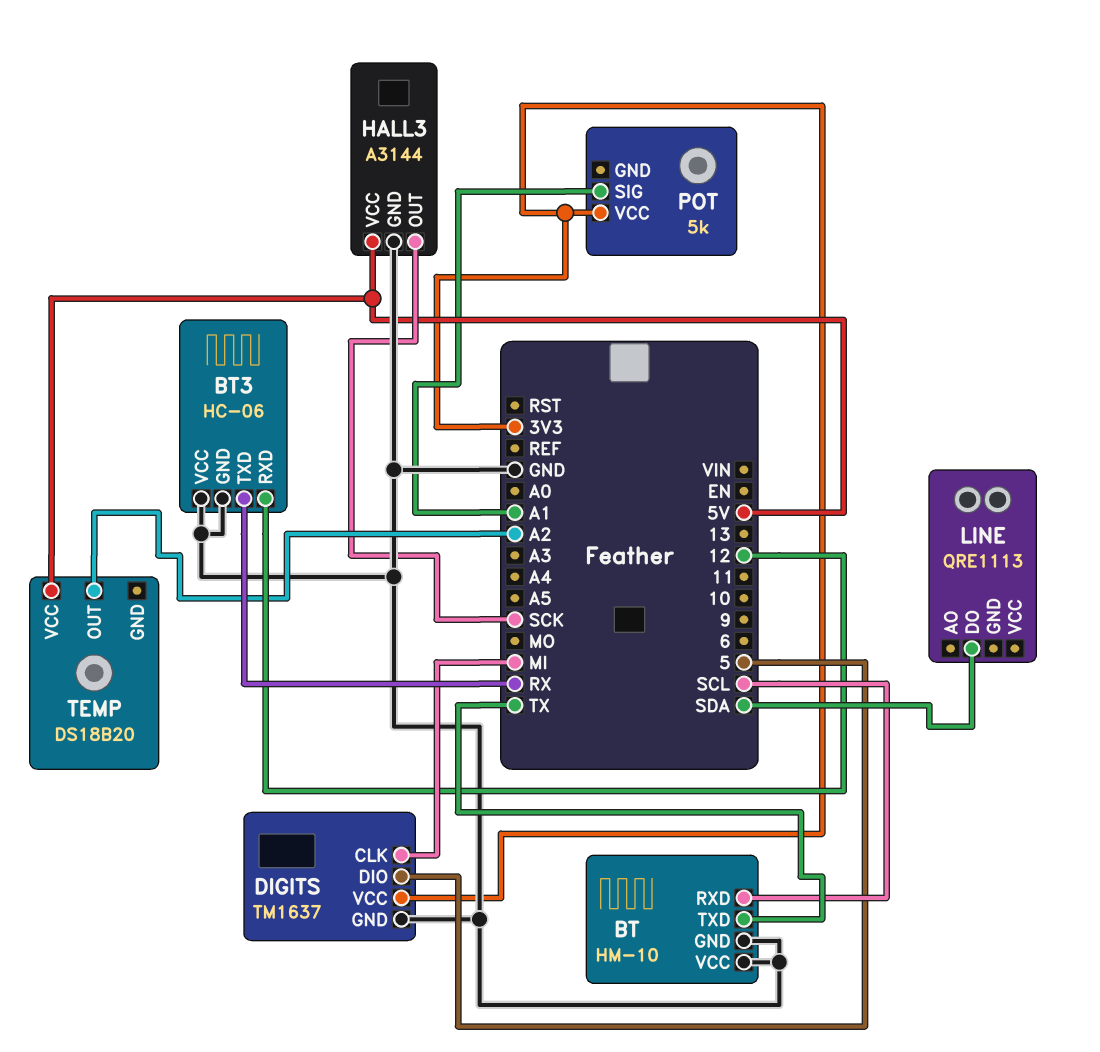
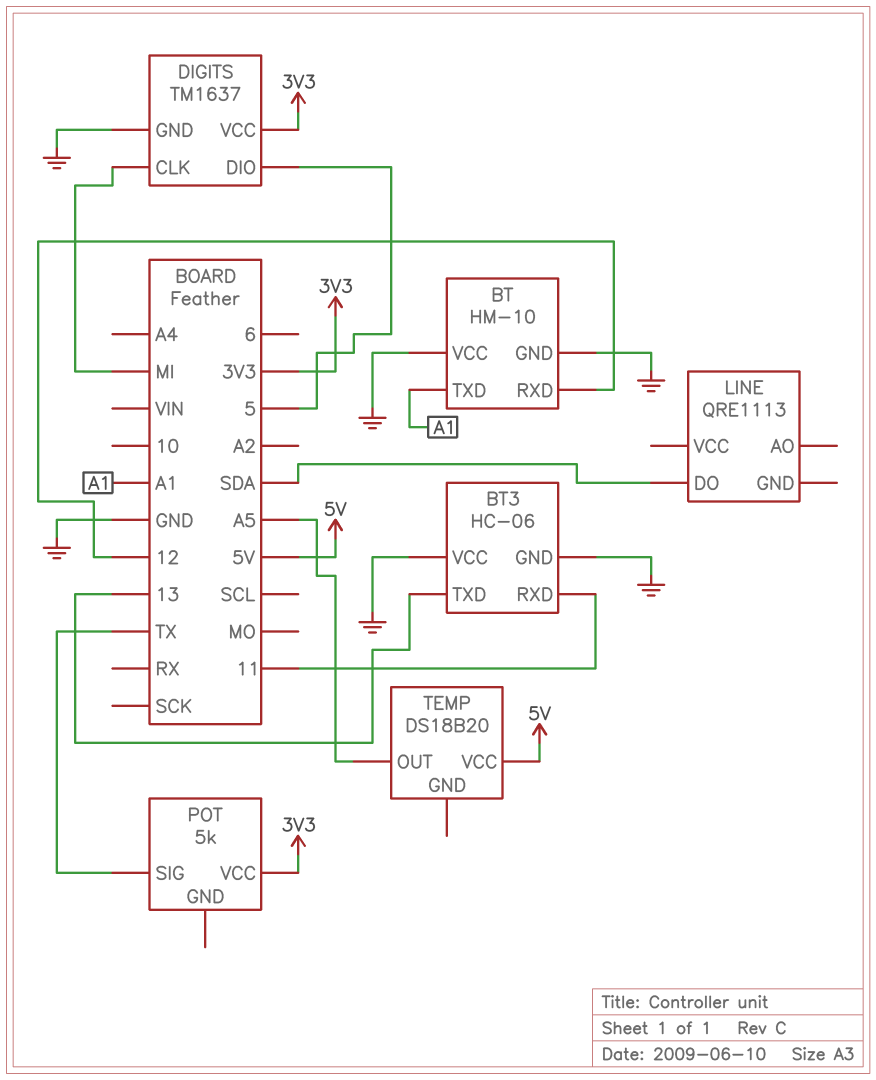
BT pin RXD: SCL -> 12
BT pin TXD: TX -> A1
BT3 pin RXD: 12 -> 11
BT3 pin TXD: RX -> 13
HALL3: A3144 -> none
HALL3 pin GND: GND -> none
HALL3 pin OUT: SCK -> none
HALL3 pin VCC: 5V -> none
POT pin SIG: A1 -> TX
TEMP pin OUT: A2 -> A5

